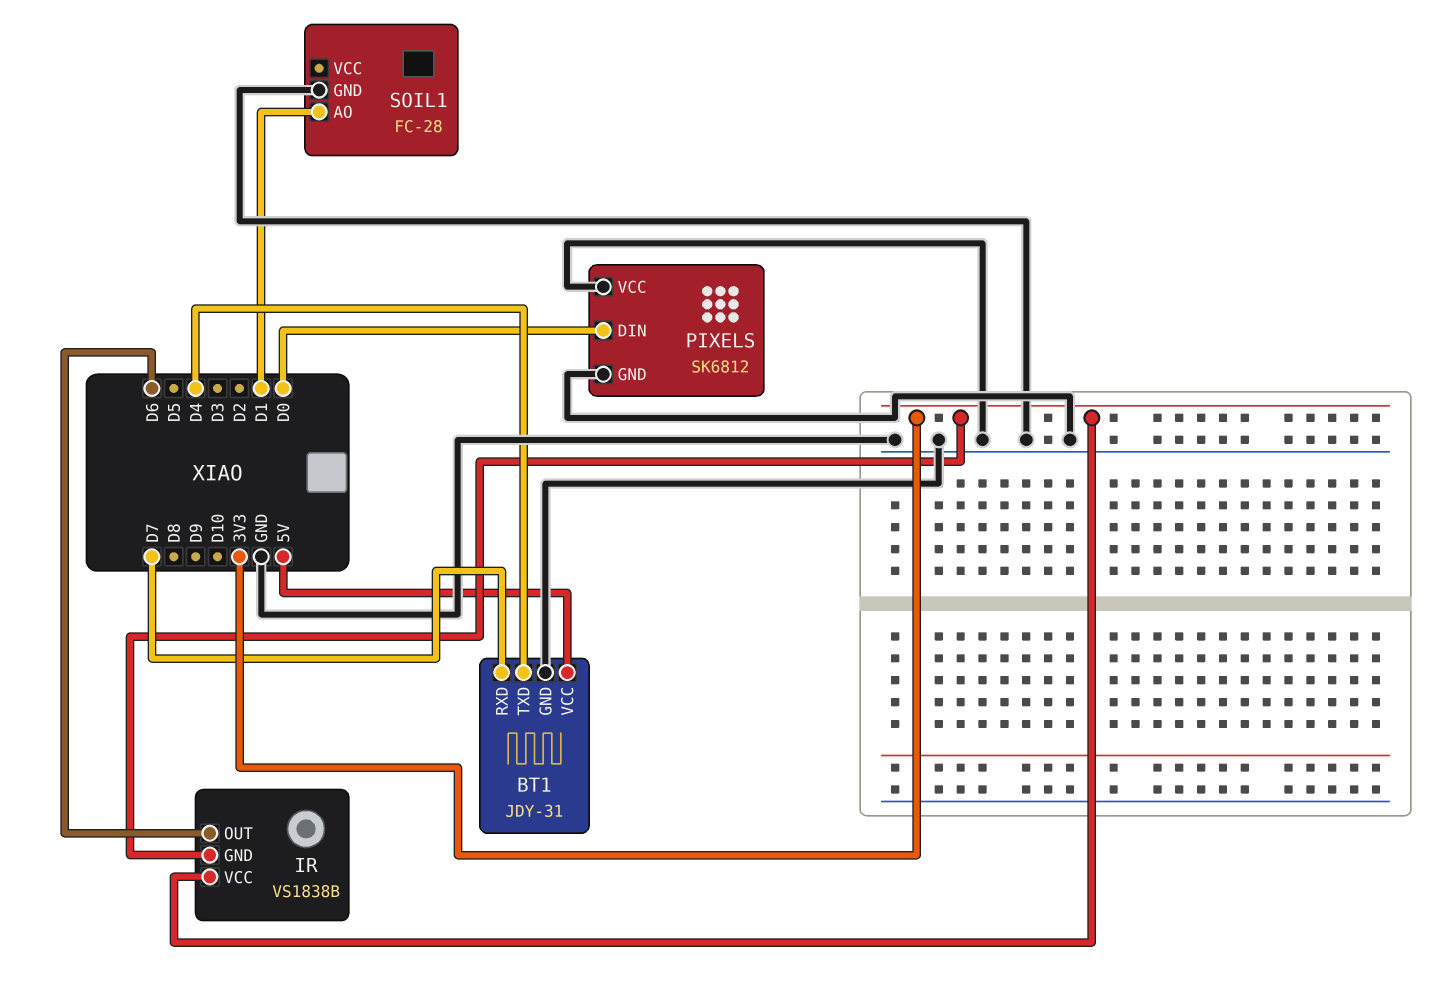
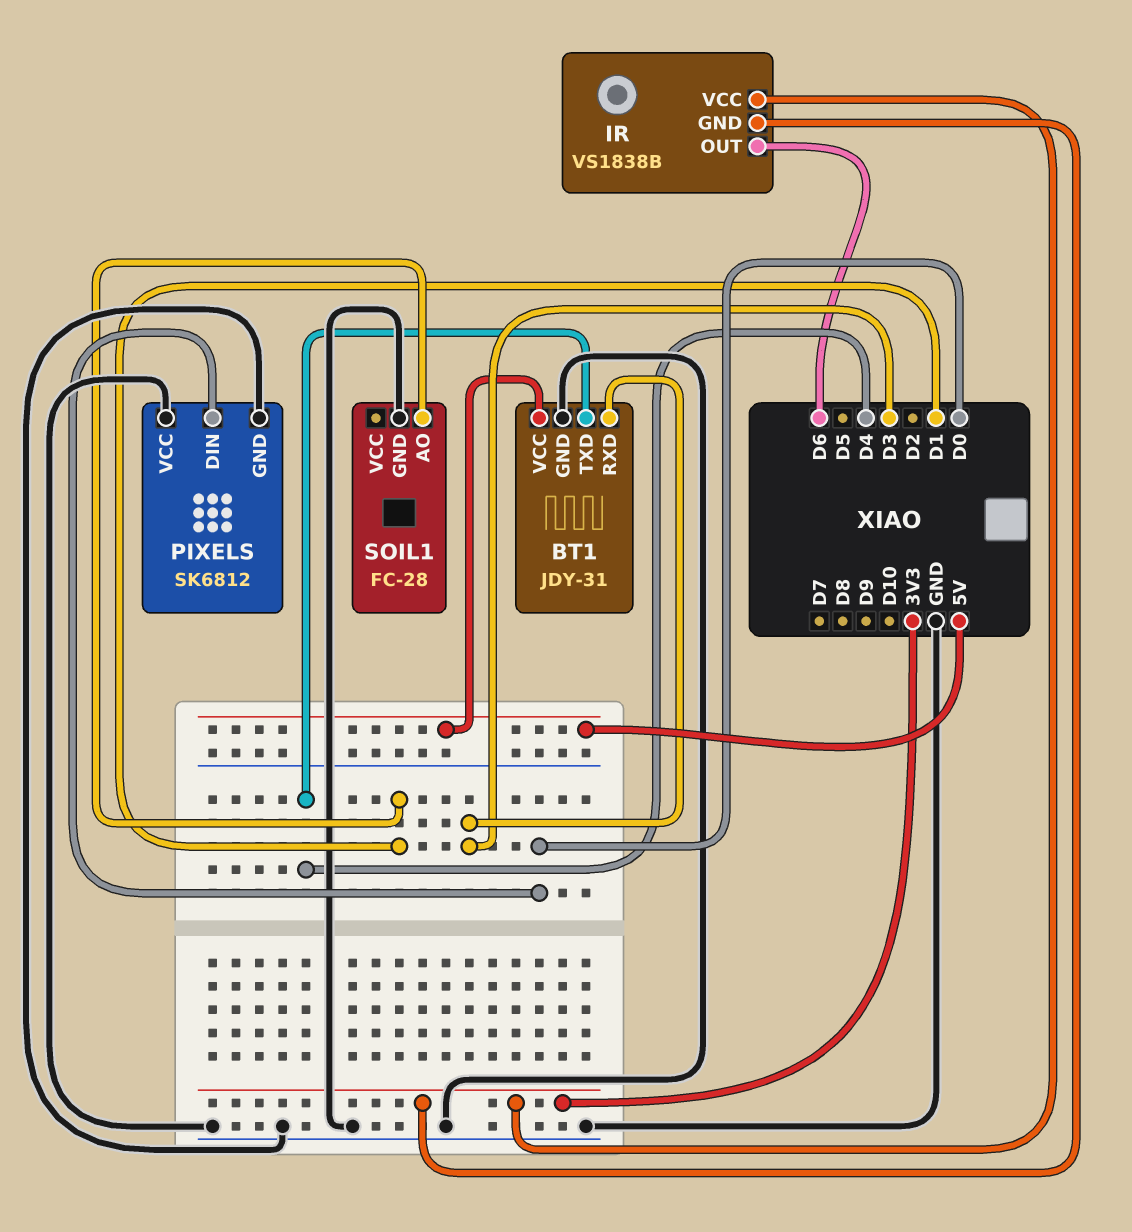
BT1 pin RXD: D7 -> D3

